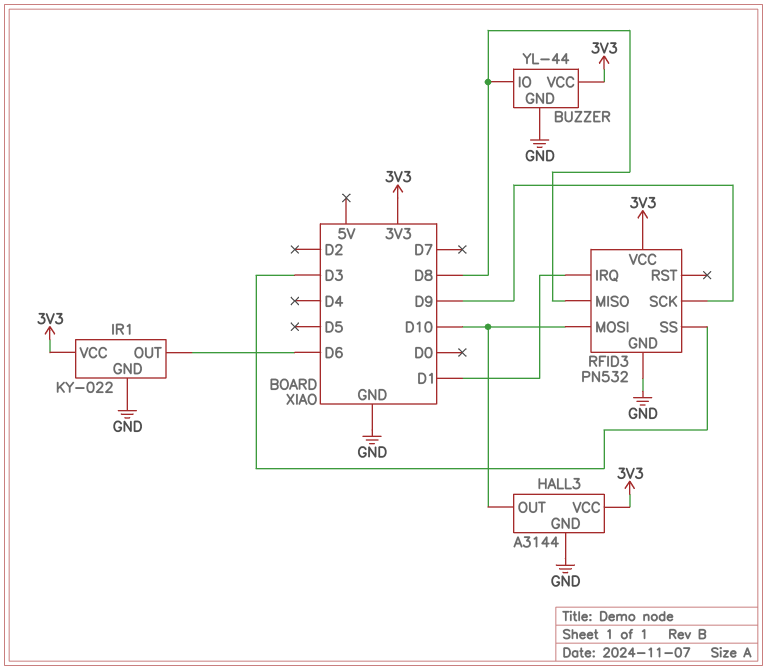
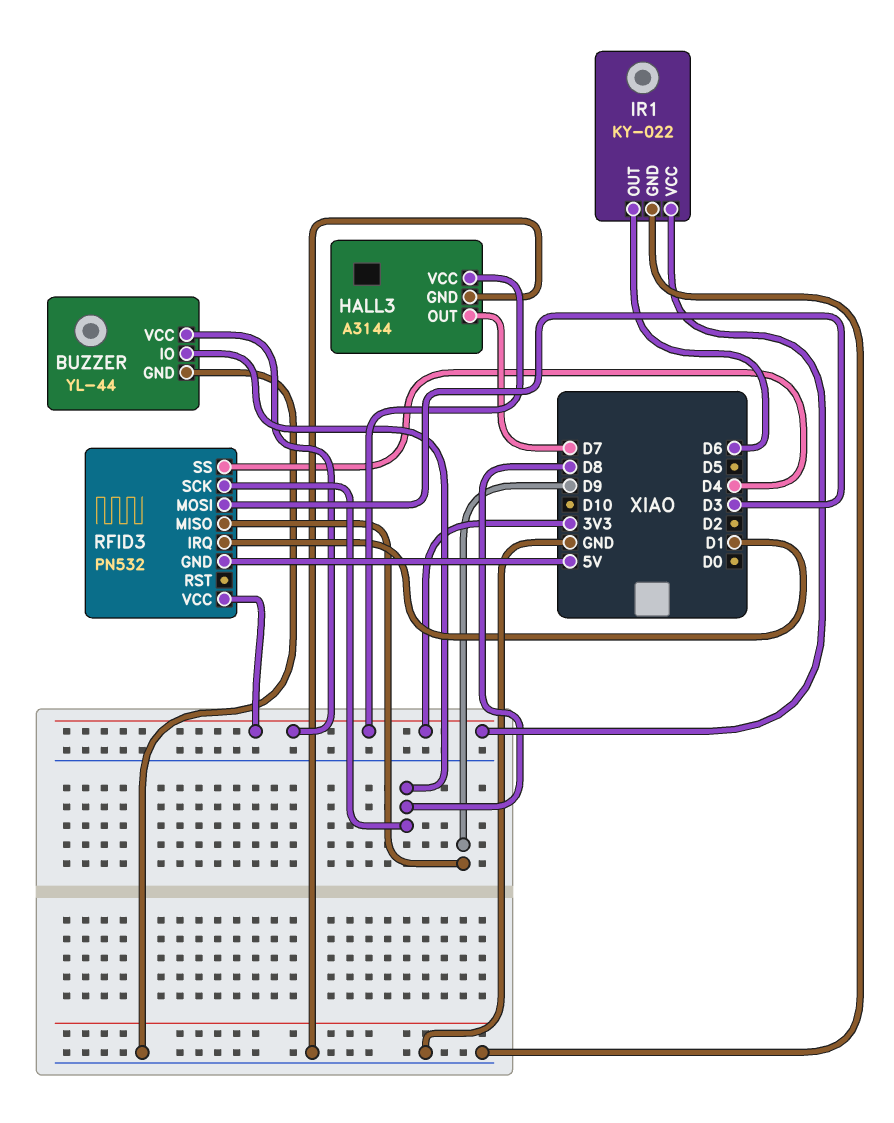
HALL3 pin OUT: D10 -> D7
RFID3 pin GND: GND -> 5V
RFID3 pin MISO: D8 -> D9
RFID3 pin MOSI: D10 -> D3
RFID3 pin SCK: D9 -> D8
RFID3 pin SS: D3 -> D4

